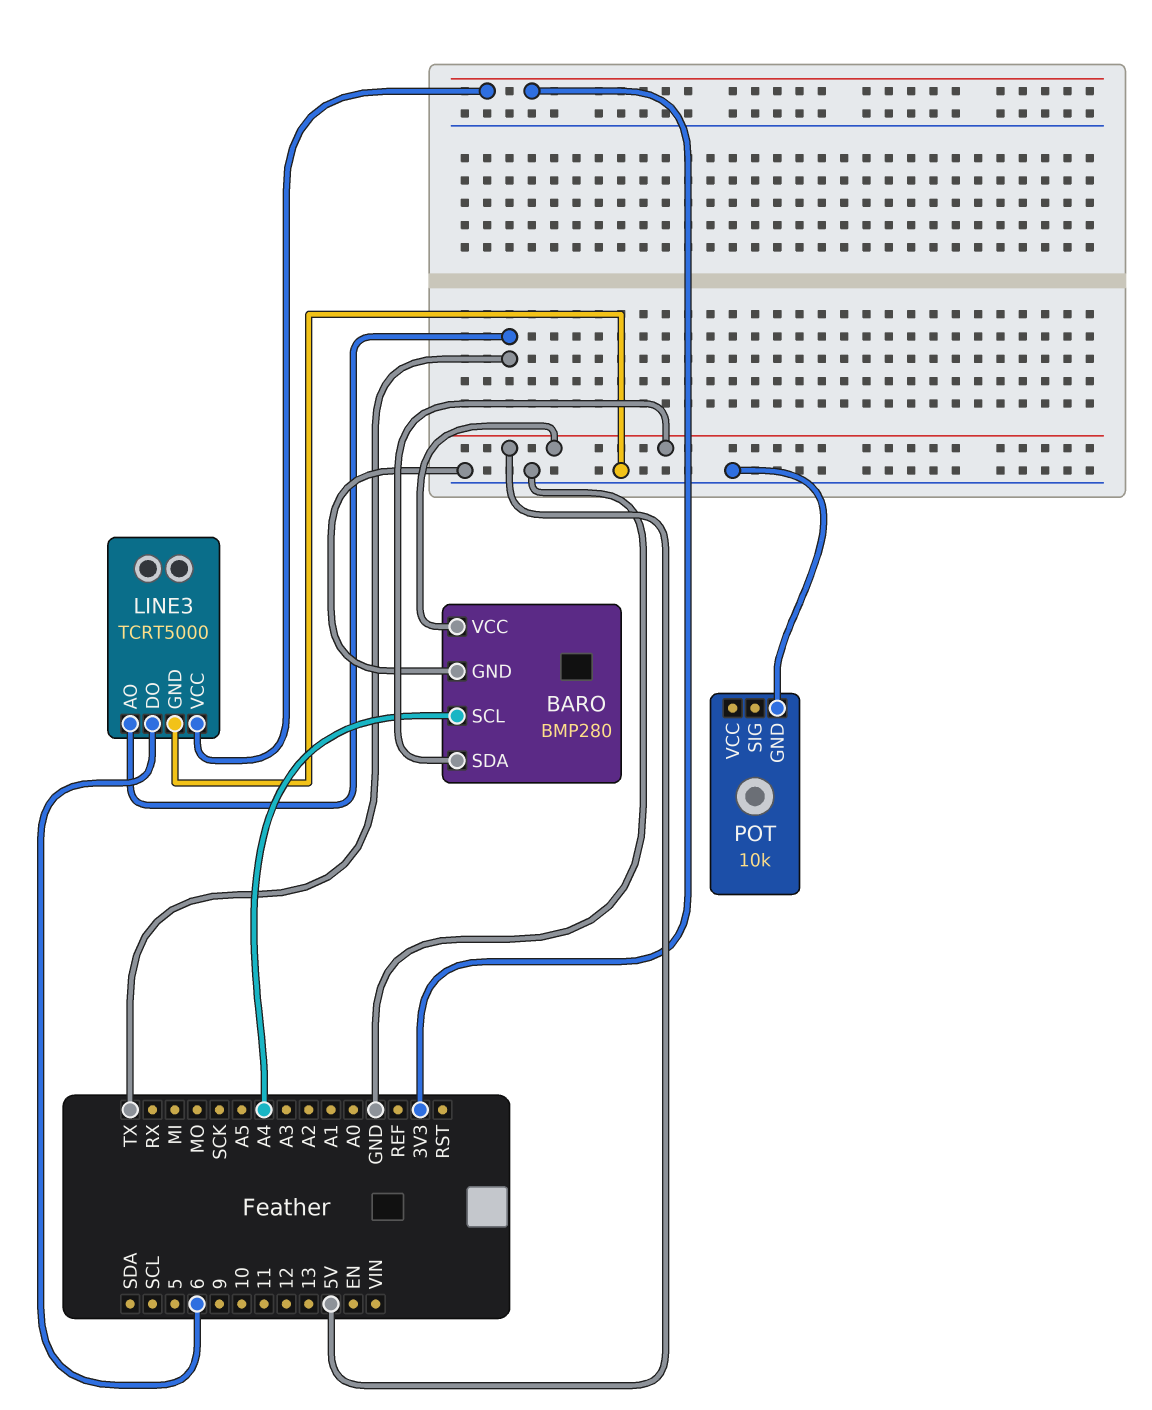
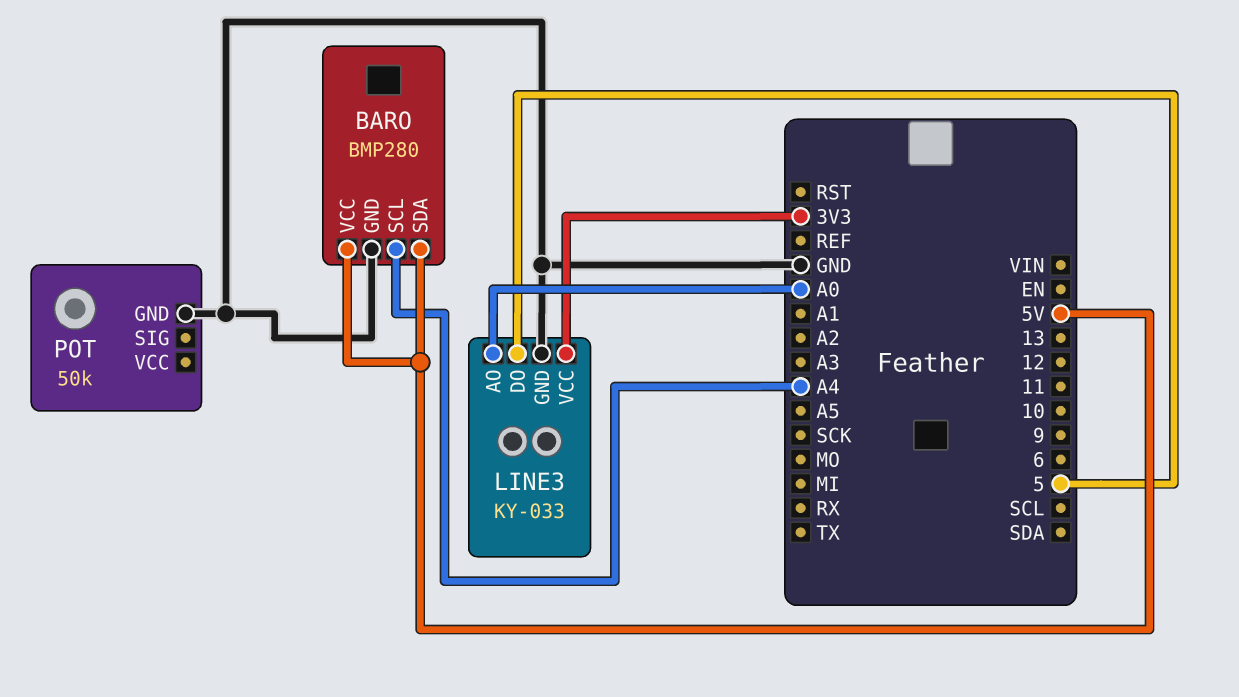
LINE3: TCRT5000 -> KY-033
LINE3 pin AO: TX -> A0
LINE3 pin DO: 6 -> 5
POT: 10k -> 50k

